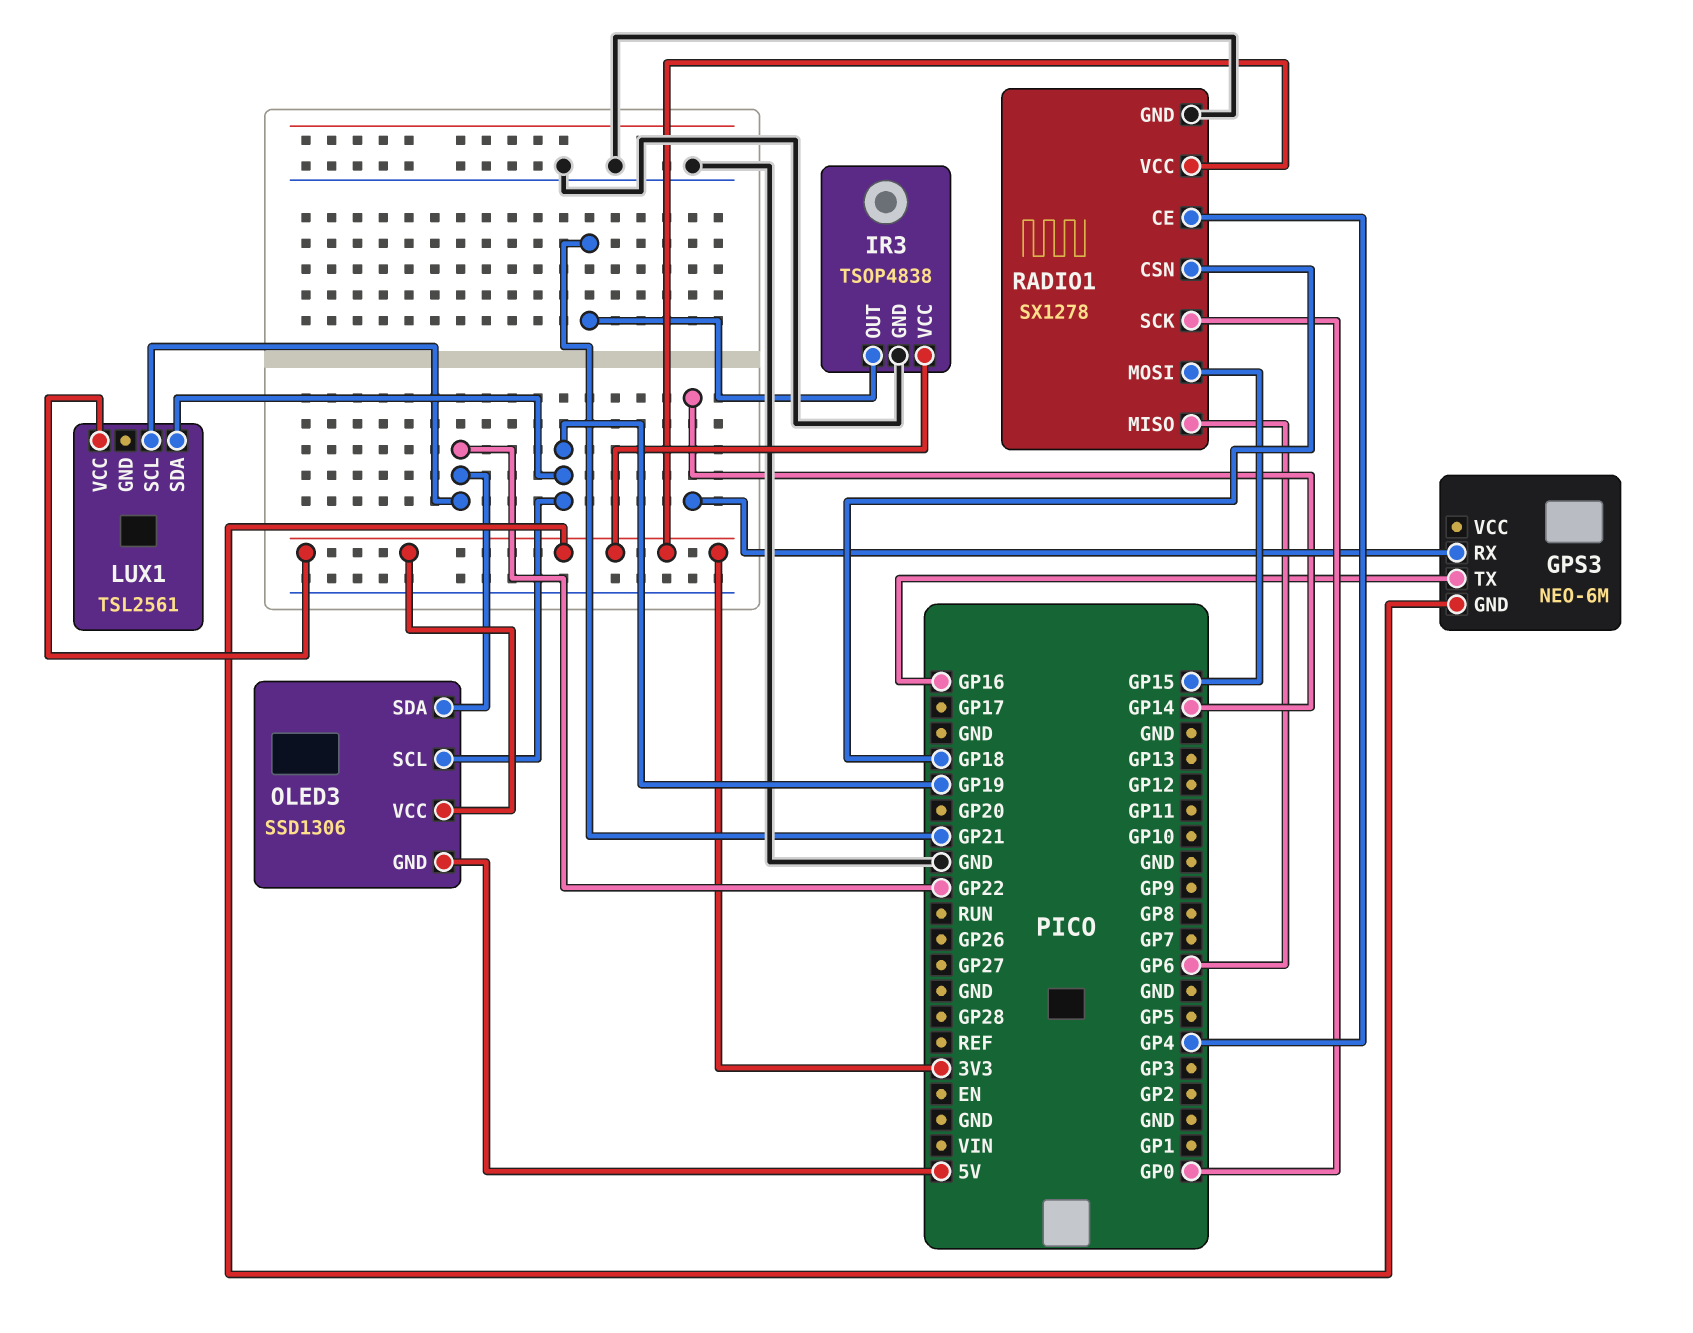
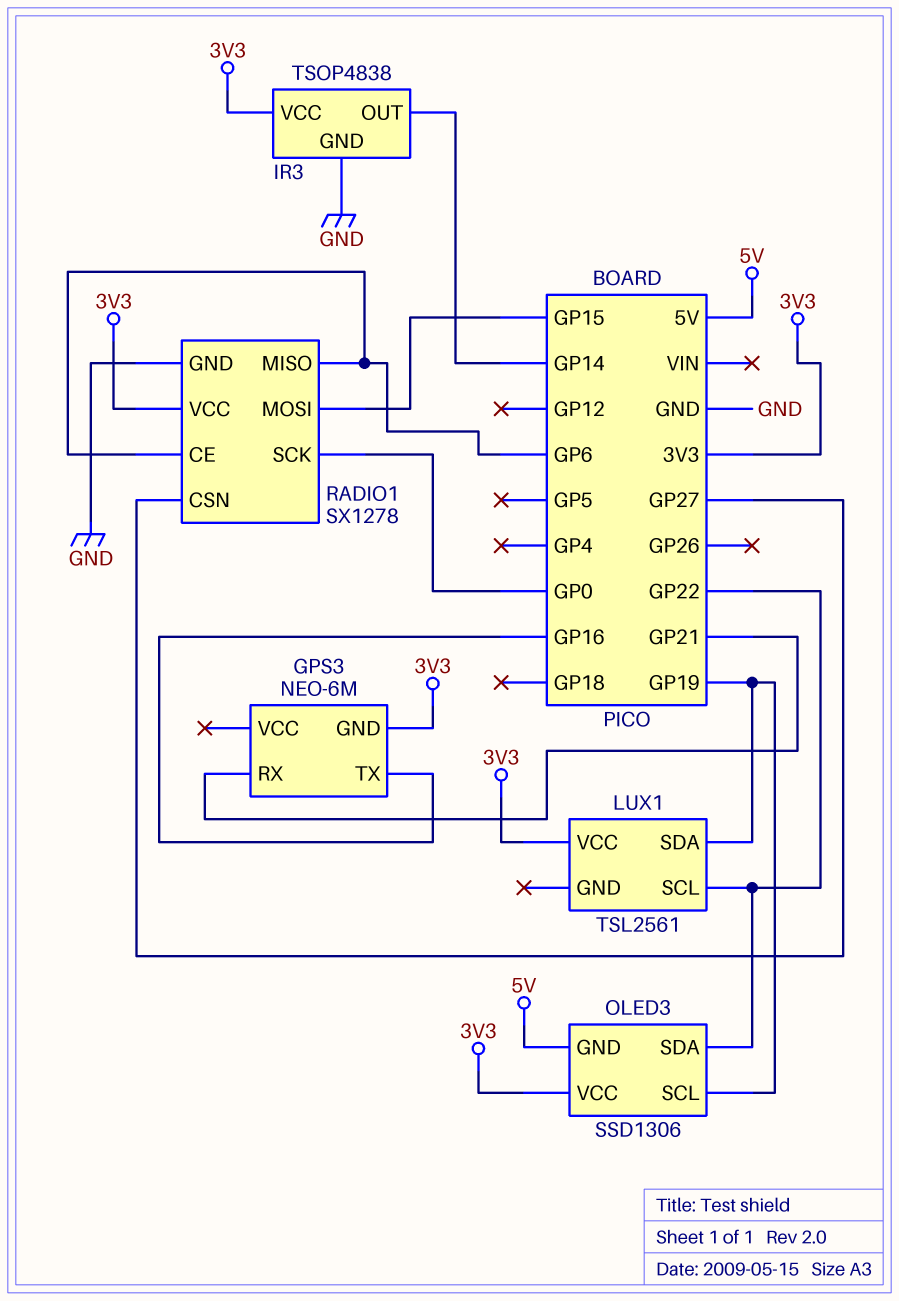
GPS3 pin RX: GP14 -> GP21
IR3 pin OUT: GP21 -> GP14
RADIO1 pin CE: GP4 -> GP6
RADIO1 pin CSN: GP18 -> GP27

